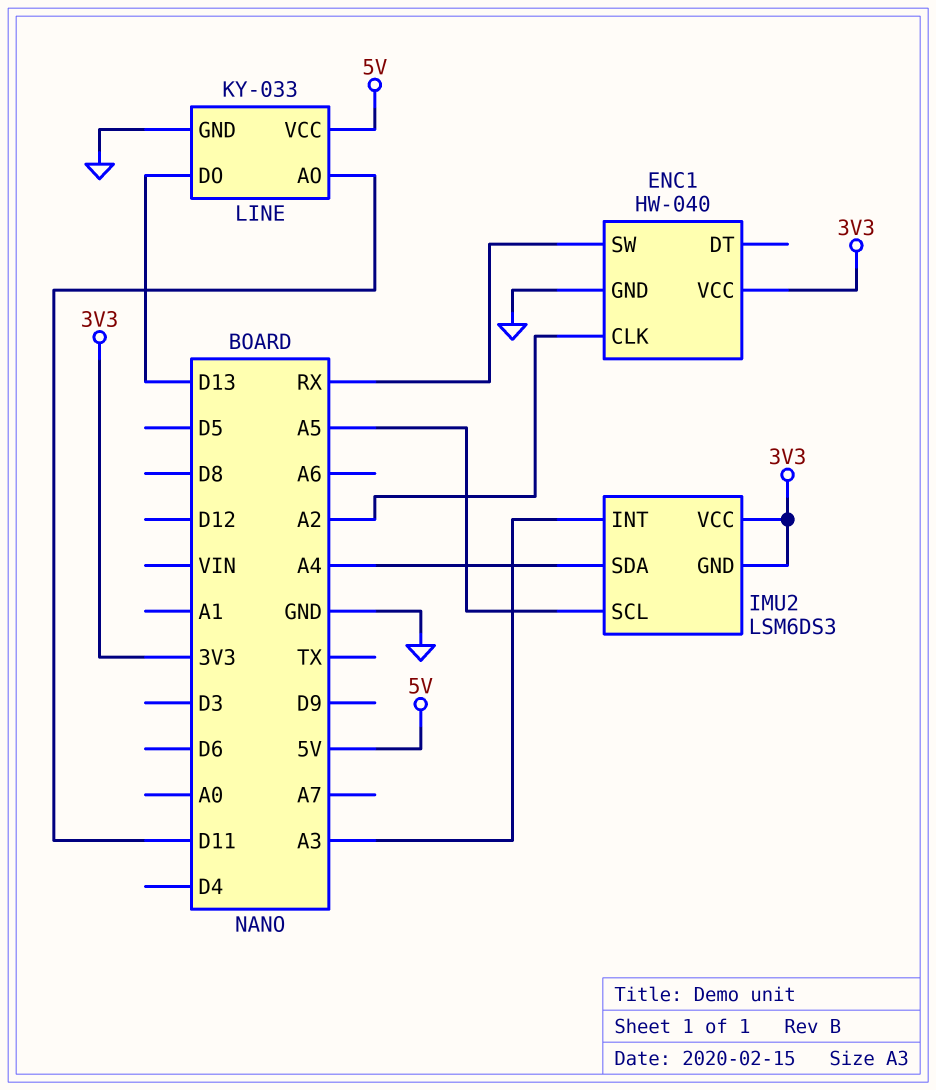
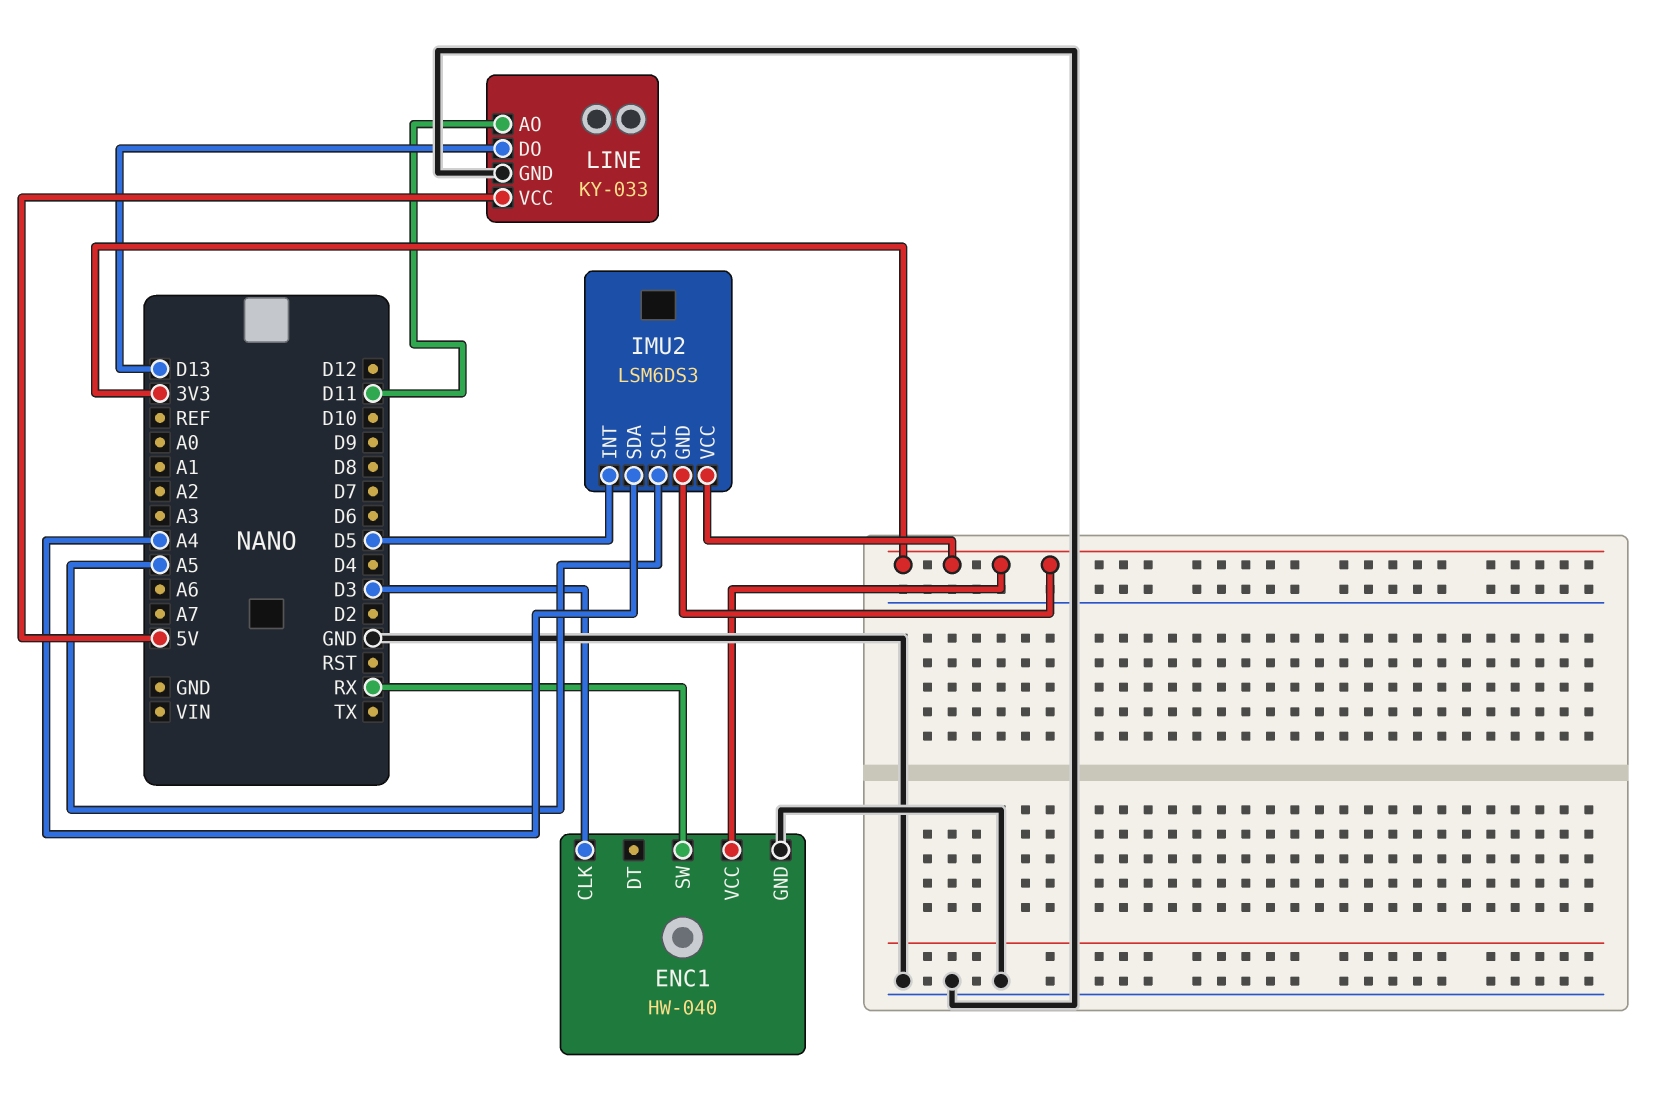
ENC1 pin CLK: A2 -> D3
IMU2 pin INT: A3 -> D5

